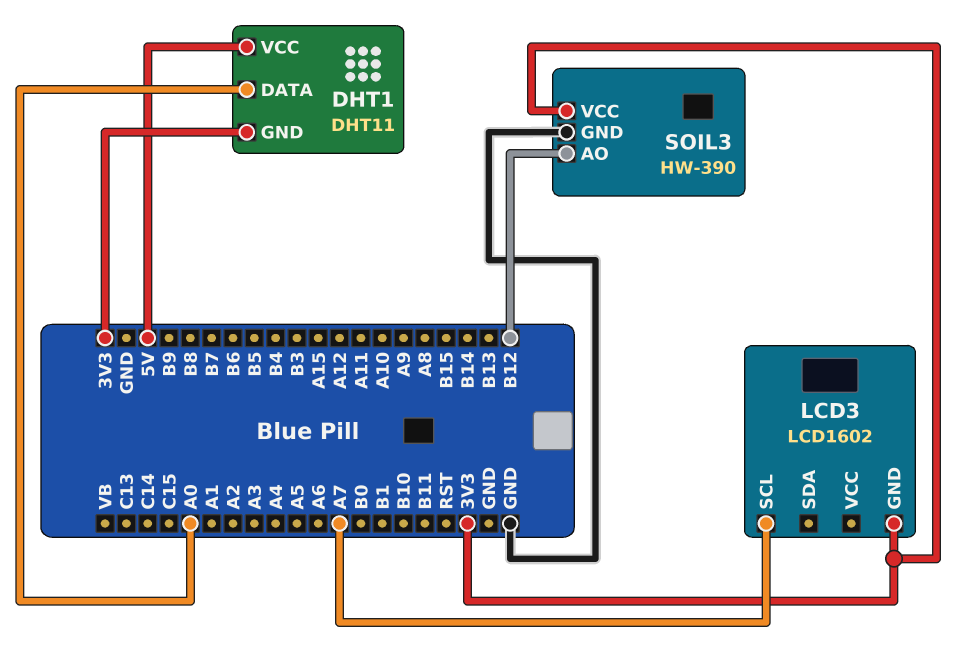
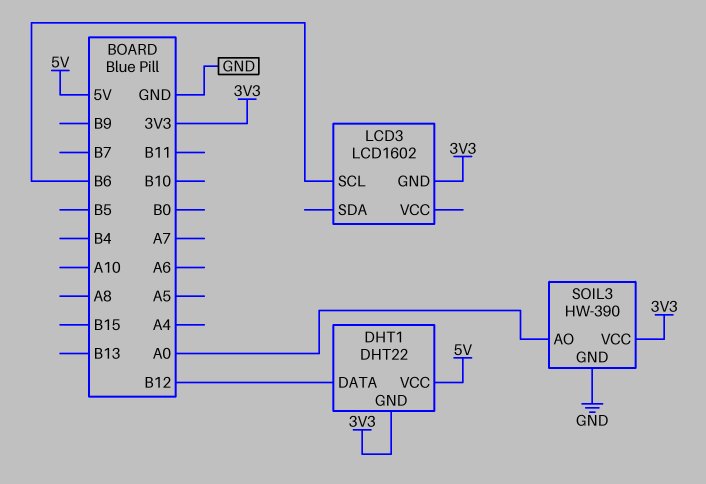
DHT1: DHT11 -> DHT22
DHT1 pin DATA: A0 -> B12
LCD3 pin SCL: A7 -> B6
SOIL3 pin AO: B12 -> A0

